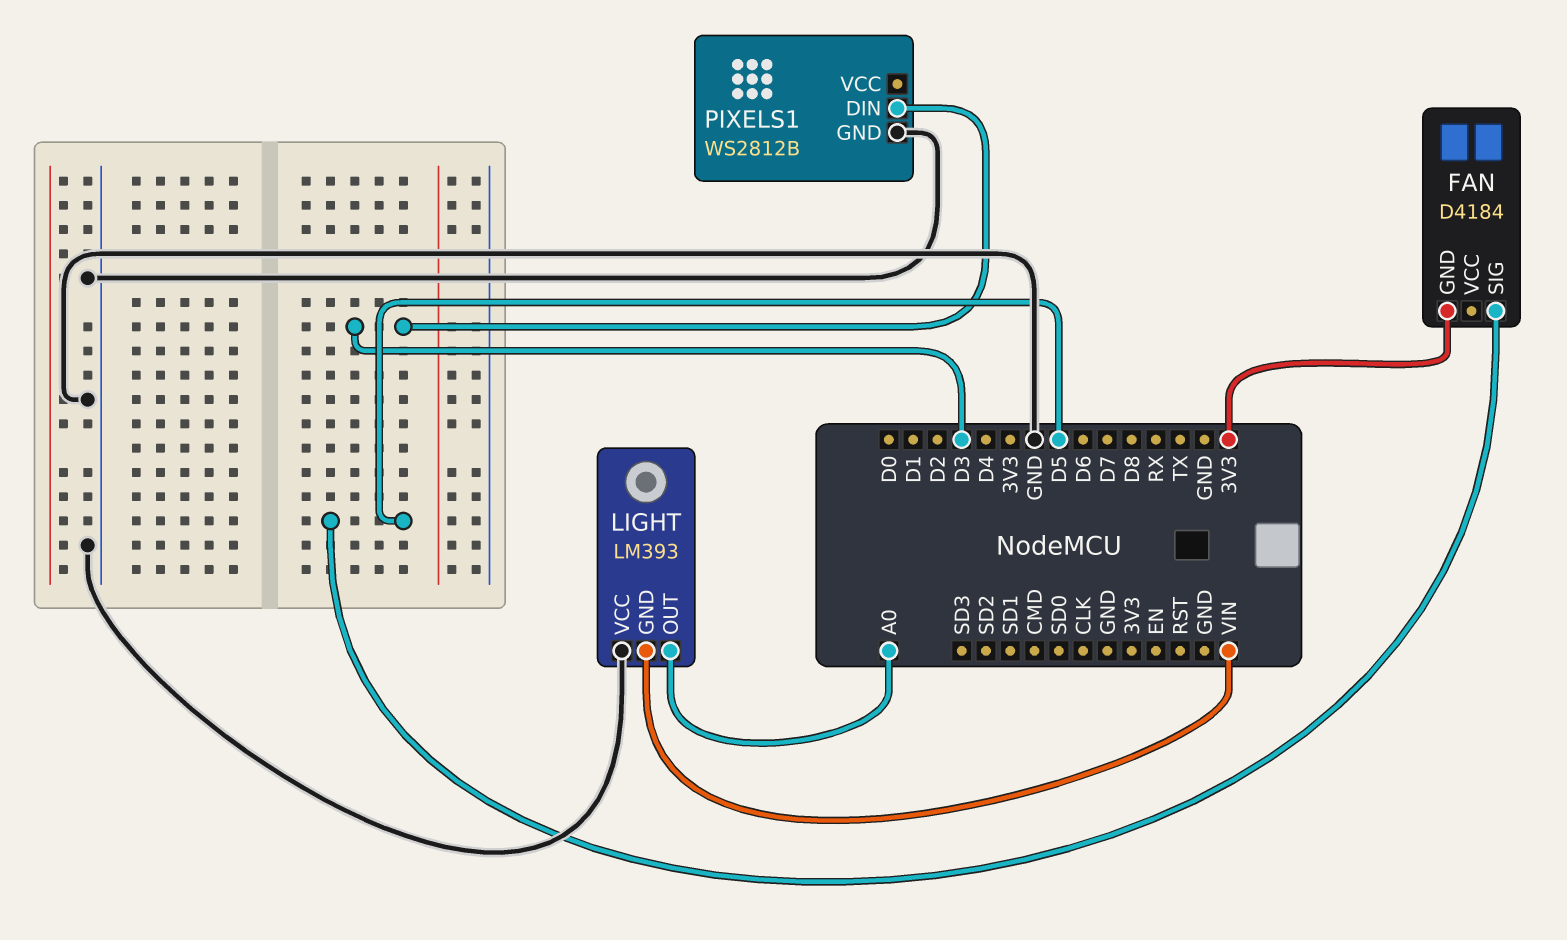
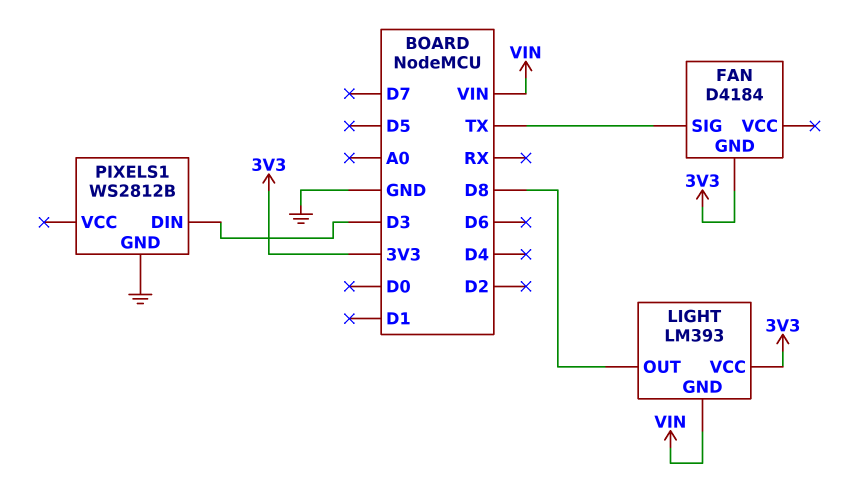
FAN pin SIG: D5 -> TX
LIGHT pin OUT: A0 -> D8
LIGHT pin VCC: GND -> 3V3

